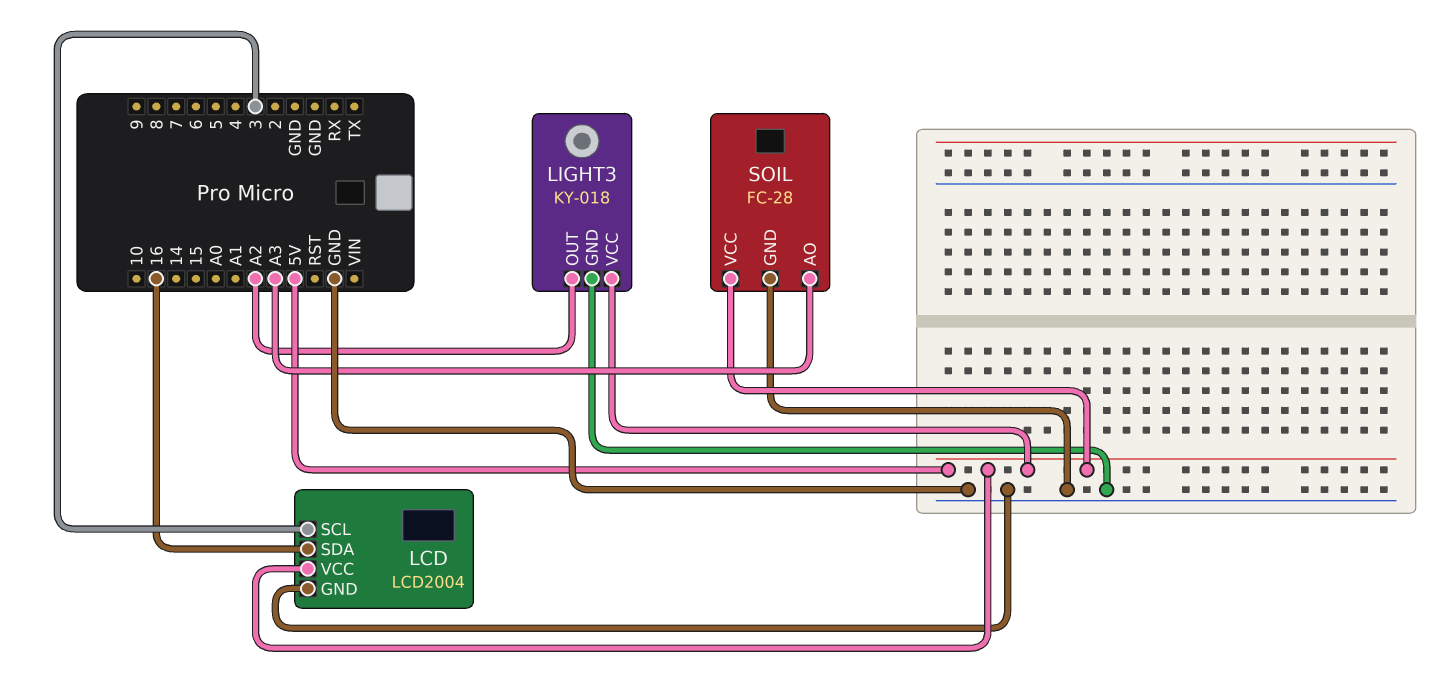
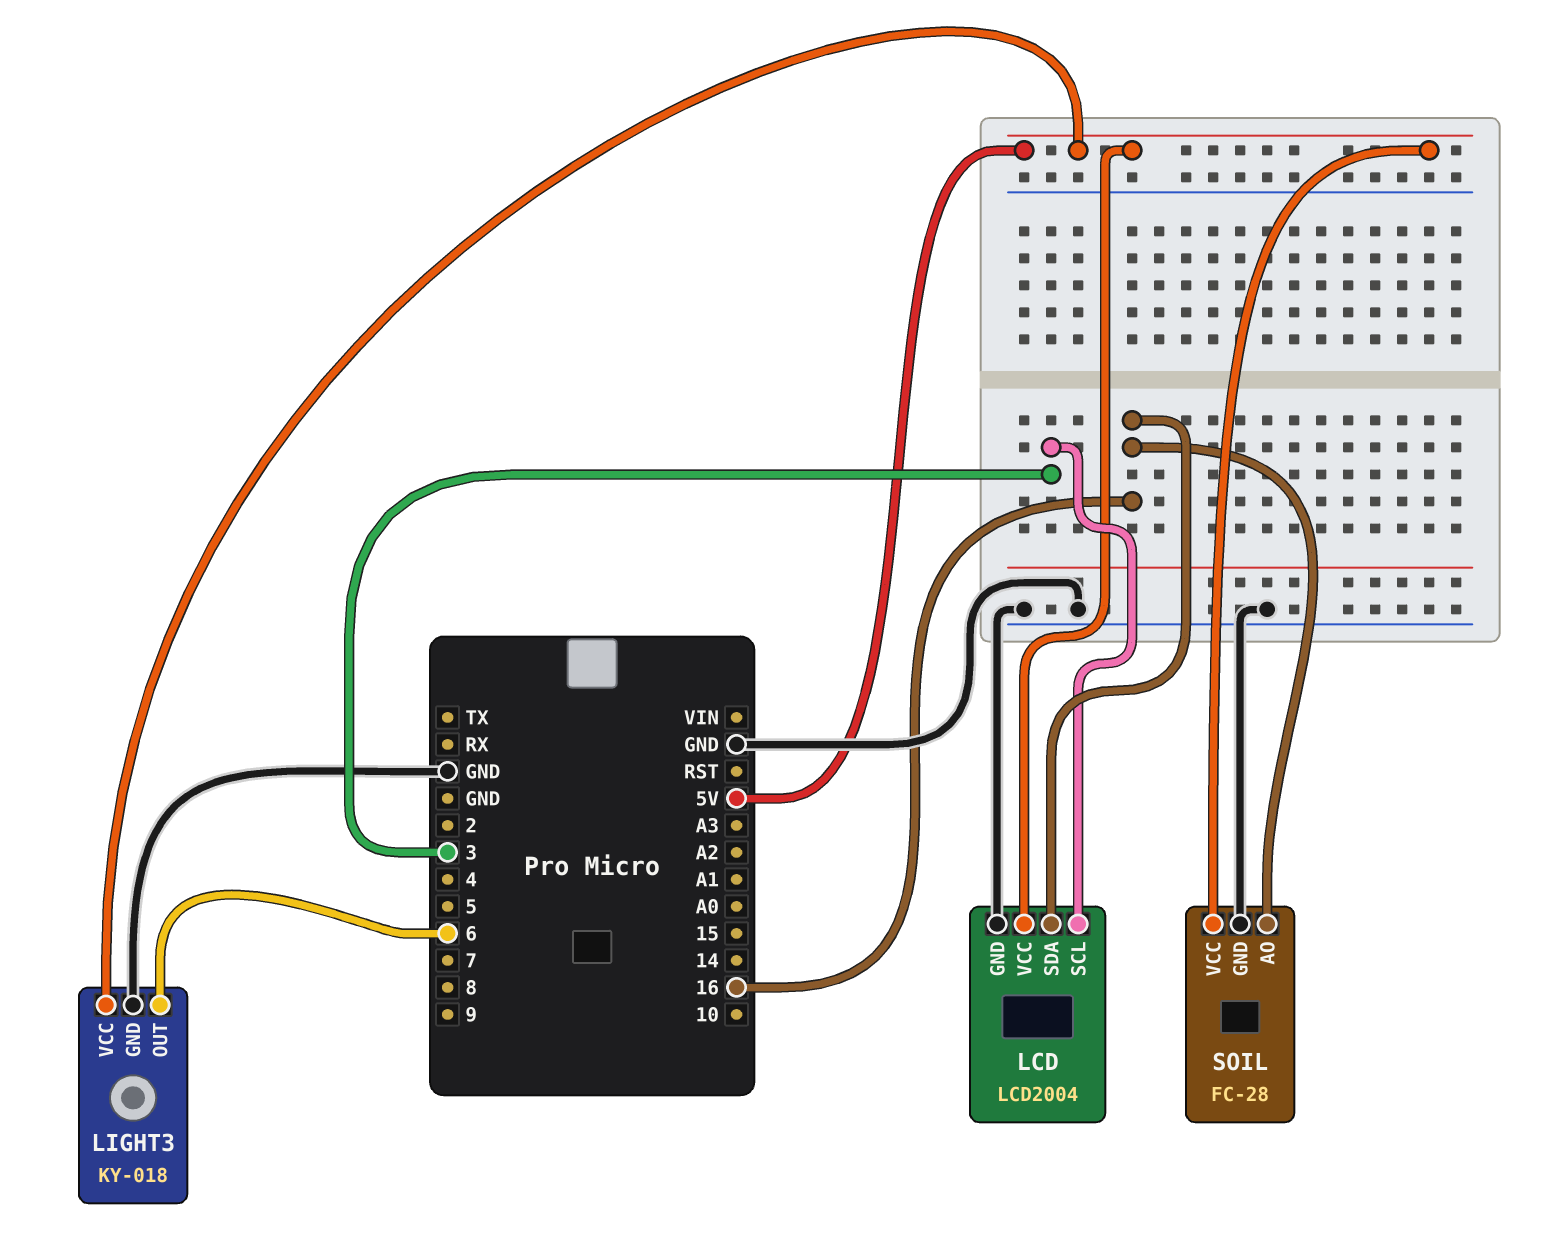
LIGHT3 pin OUT: A2 -> 6
SOIL pin AO: A3 -> 16

